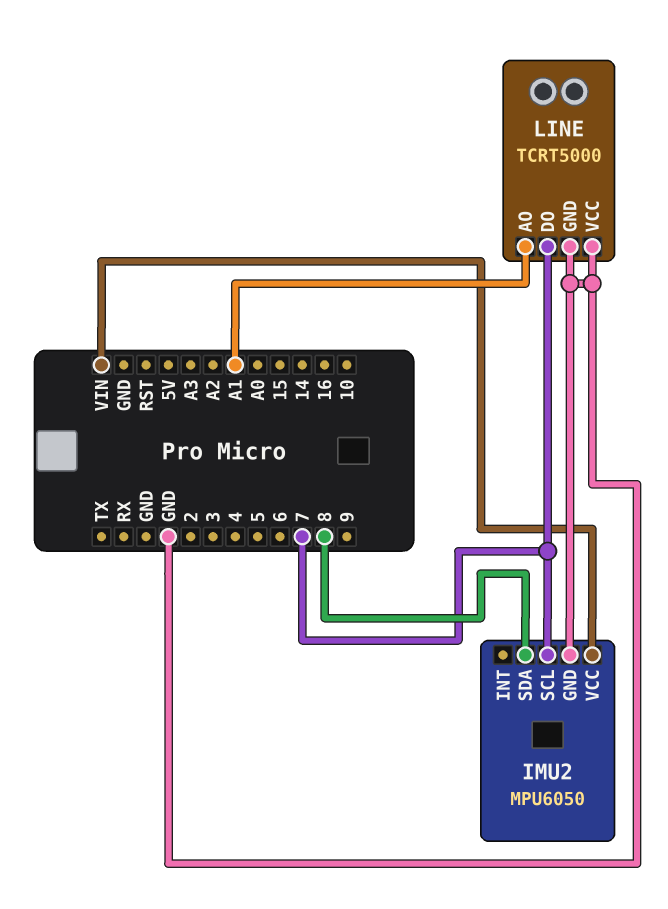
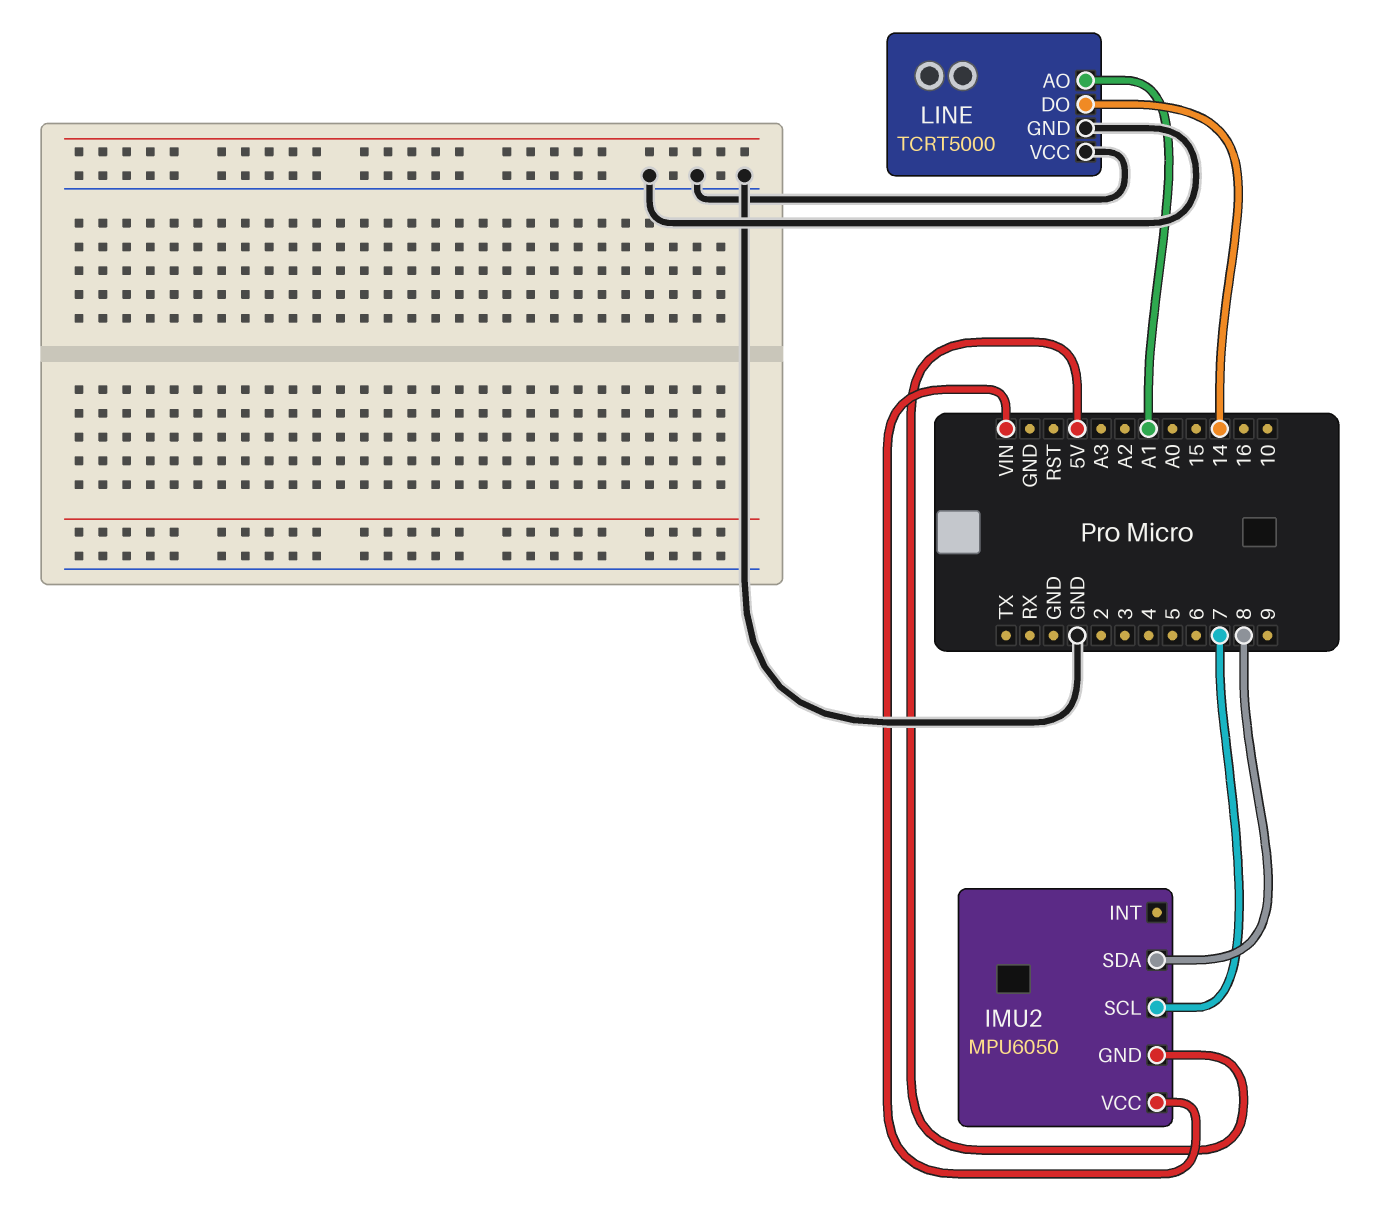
IMU2 pin GND: GND -> 5V
LINE pin DO: 7 -> 14

